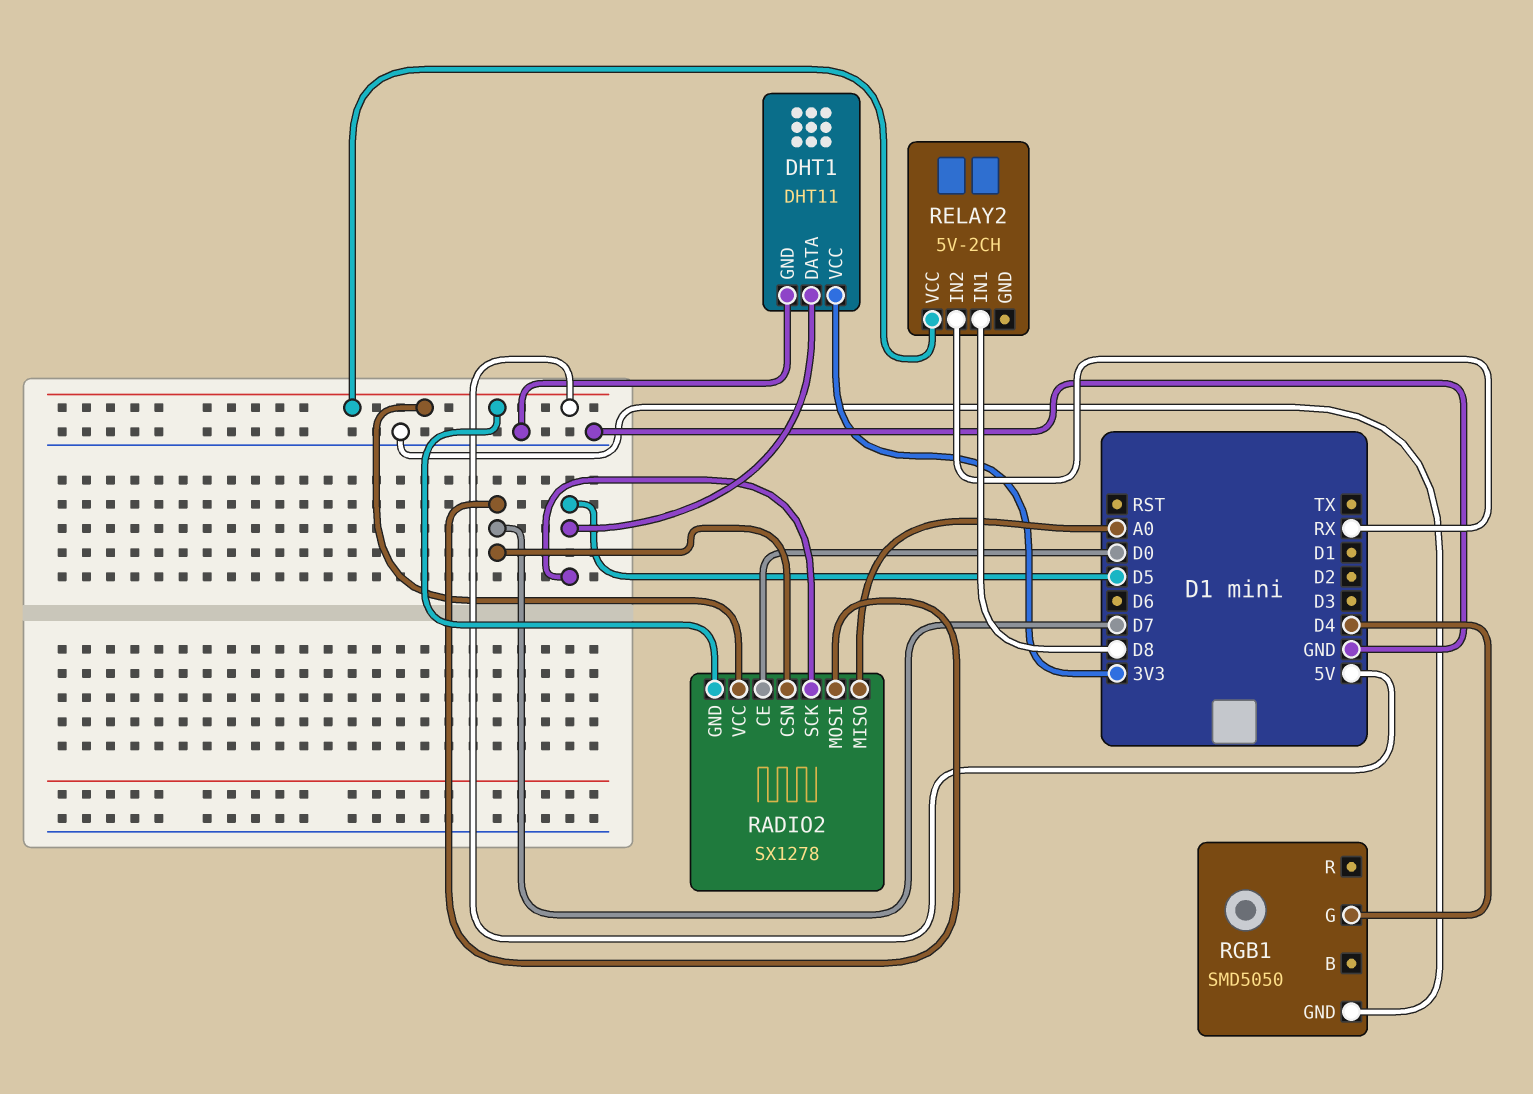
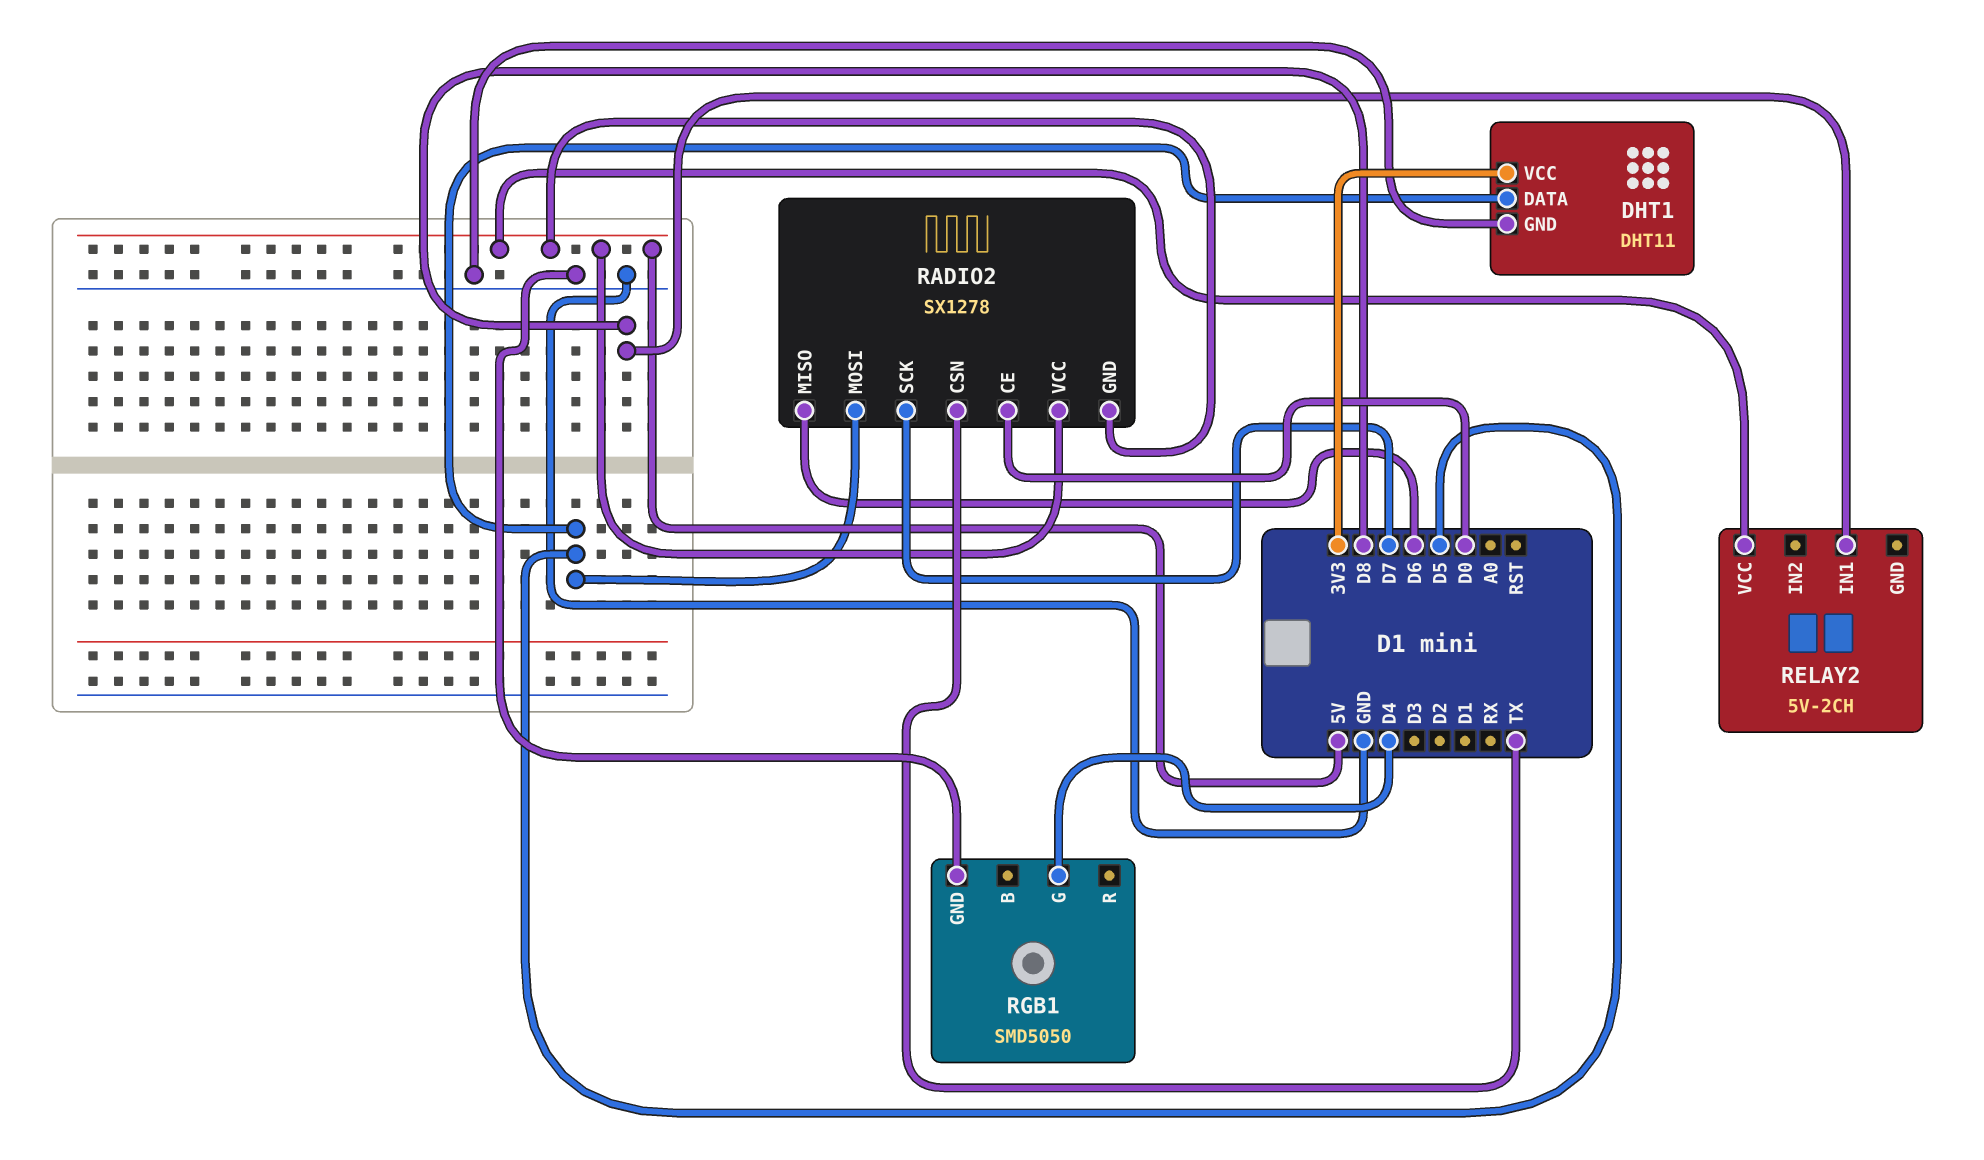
RADIO2 pin CSN: D7 -> TX
RADIO2 pin MISO: A0 -> D6
RADIO2 pin MOSI: D7 -> D5
RADIO2 pin SCK: D5 -> D7
RELAY2 pin IN2: RX -> none

